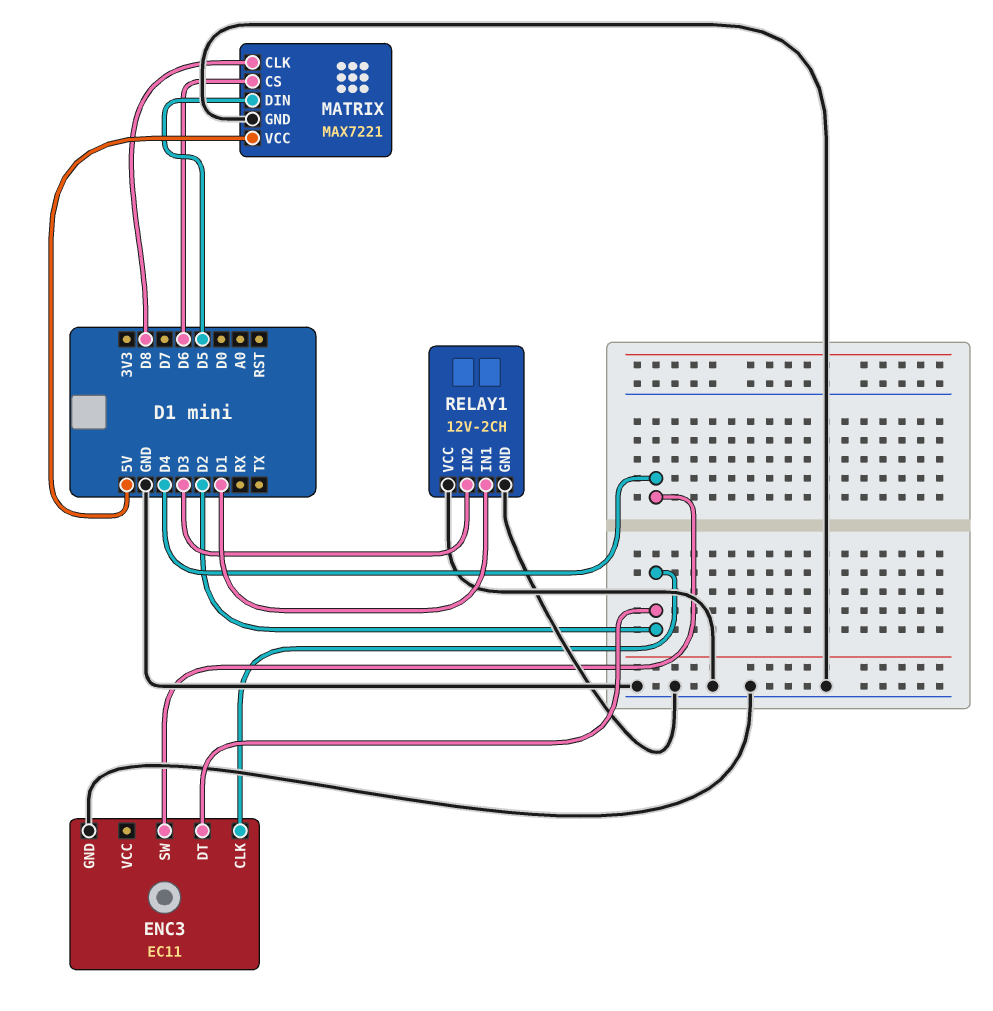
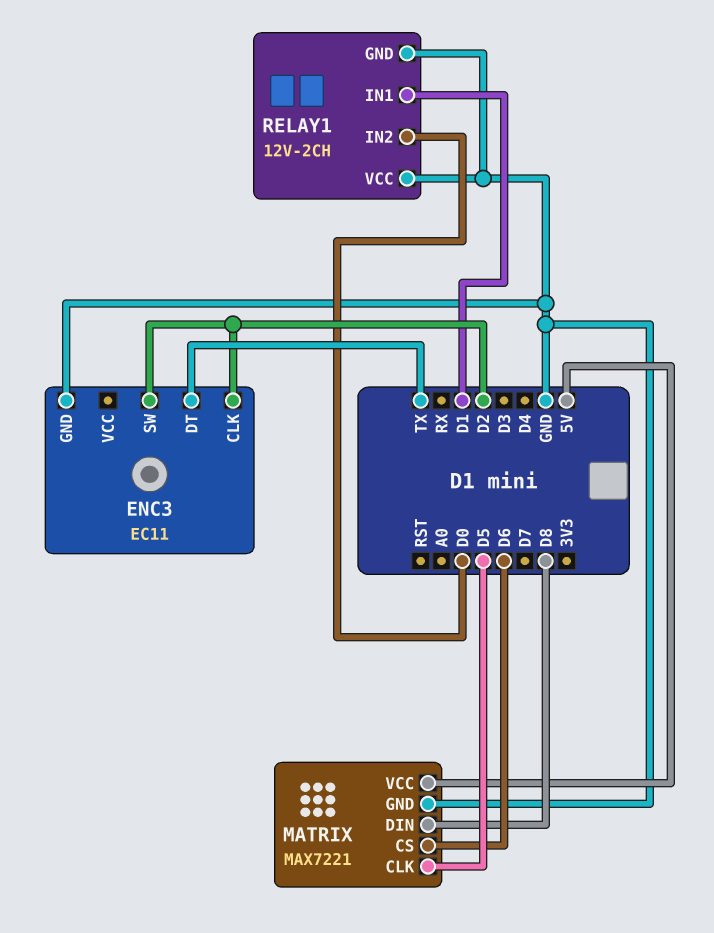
ENC3 pin DT: D2 -> TX
ENC3 pin SW: D4 -> D2
MATRIX pin CLK: D8 -> D5
MATRIX pin DIN: D5 -> D8
RELAY1 pin IN2: D3 -> D0

